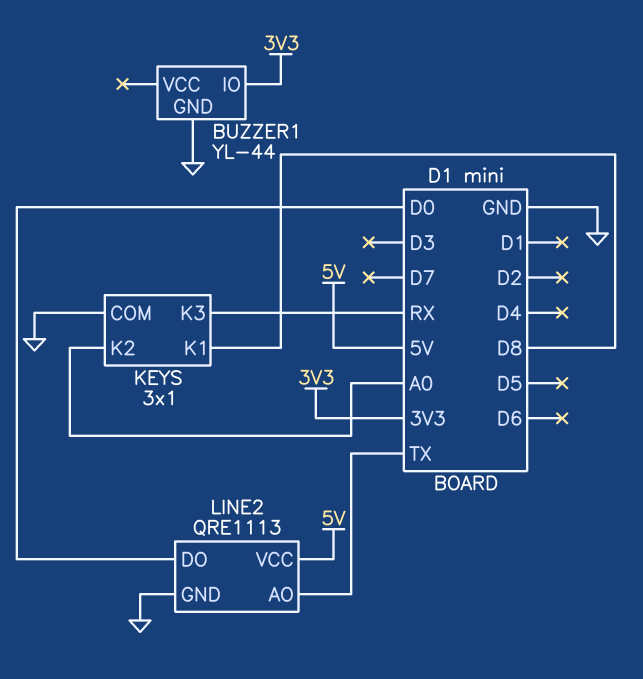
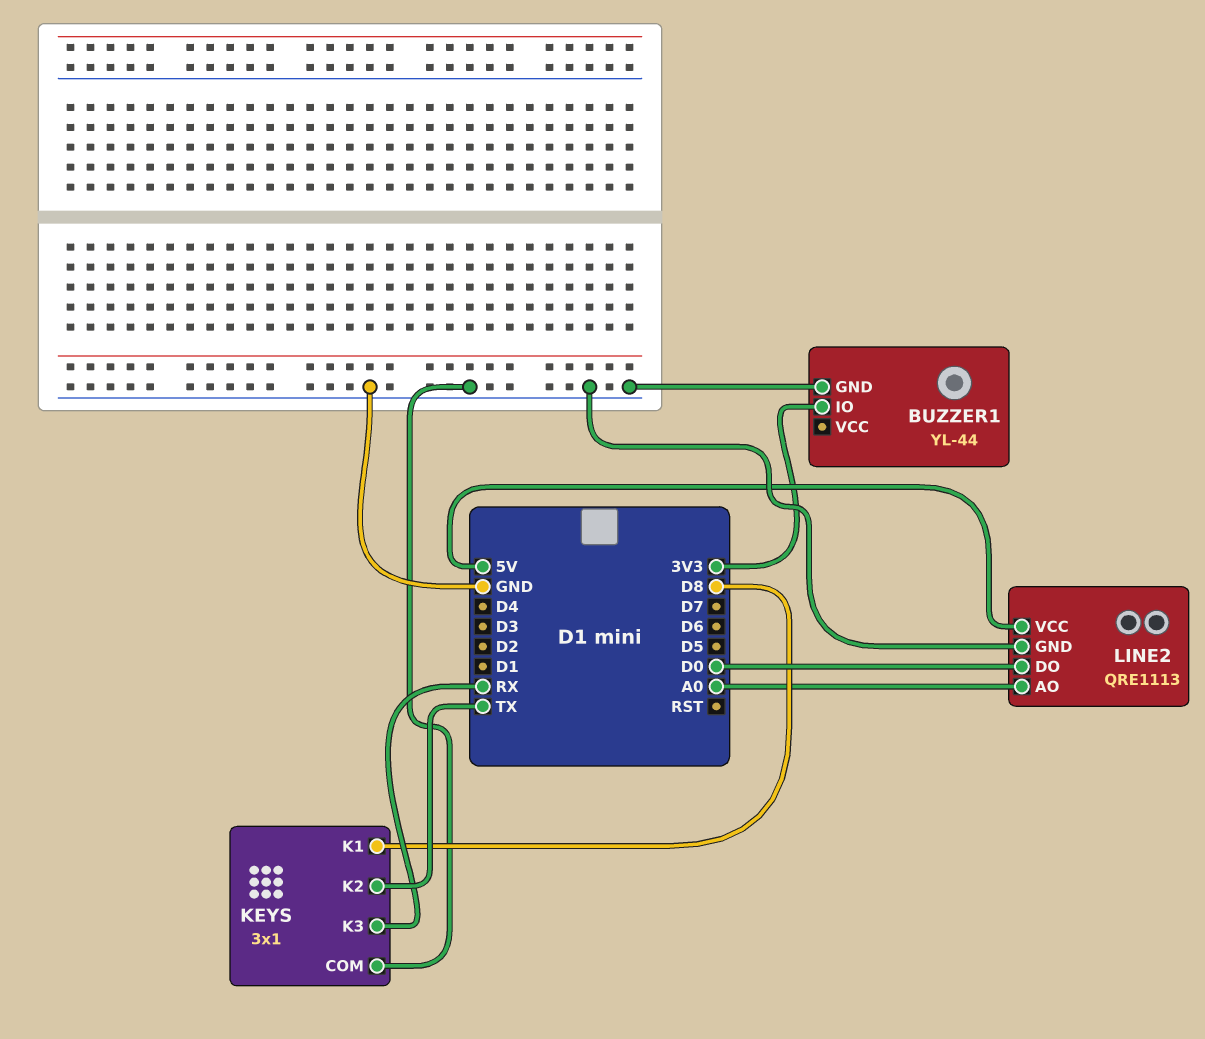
KEYS pin K2: A0 -> TX
LINE2 pin AO: TX -> A0

